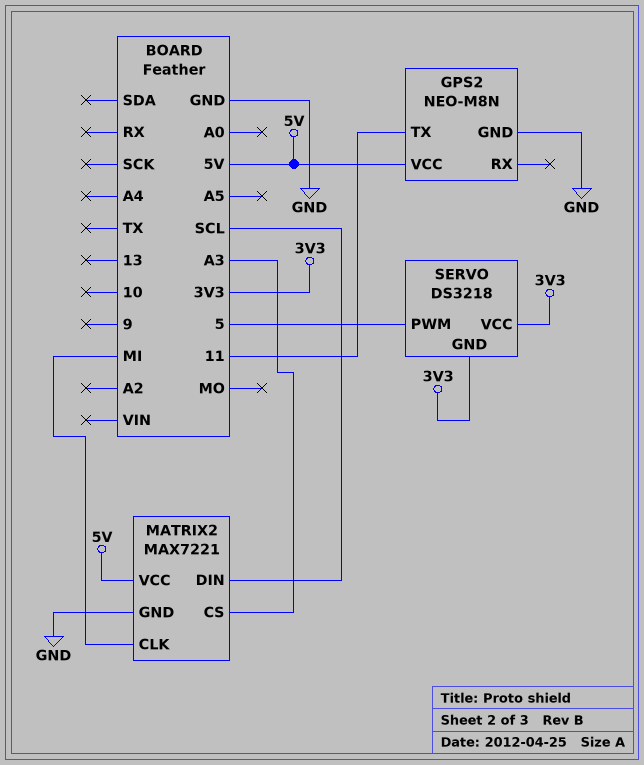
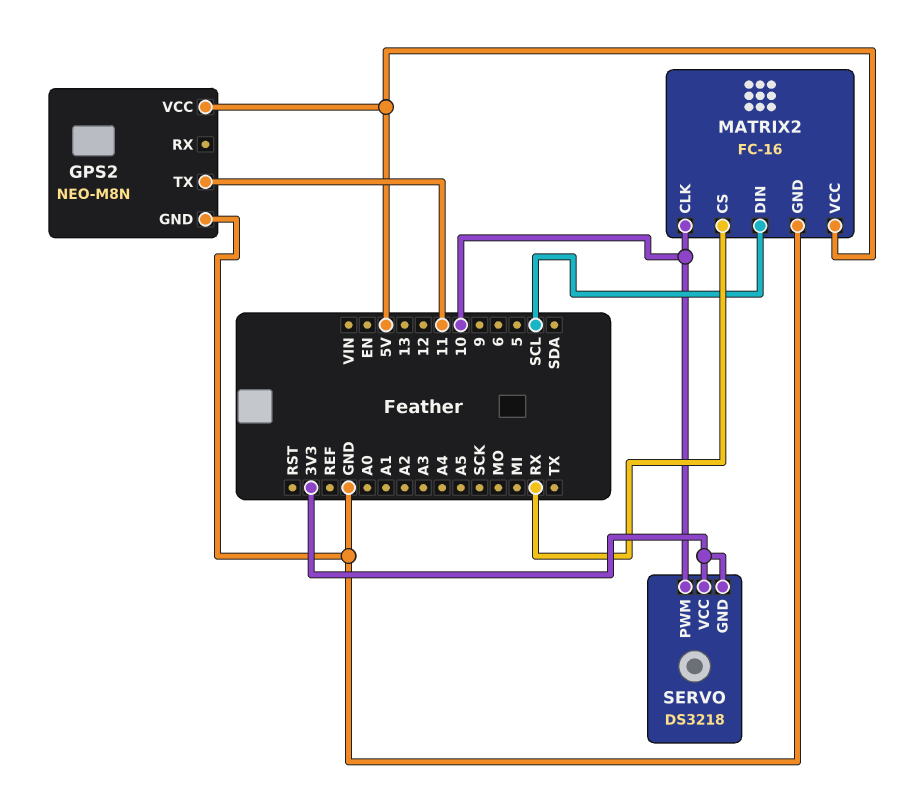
MATRIX2: MAX7221 -> FC-16
MATRIX2 pin CLK: MI -> 10
MATRIX2 pin CS: A3 -> RX
SERVO pin PWM: 5 -> 10

